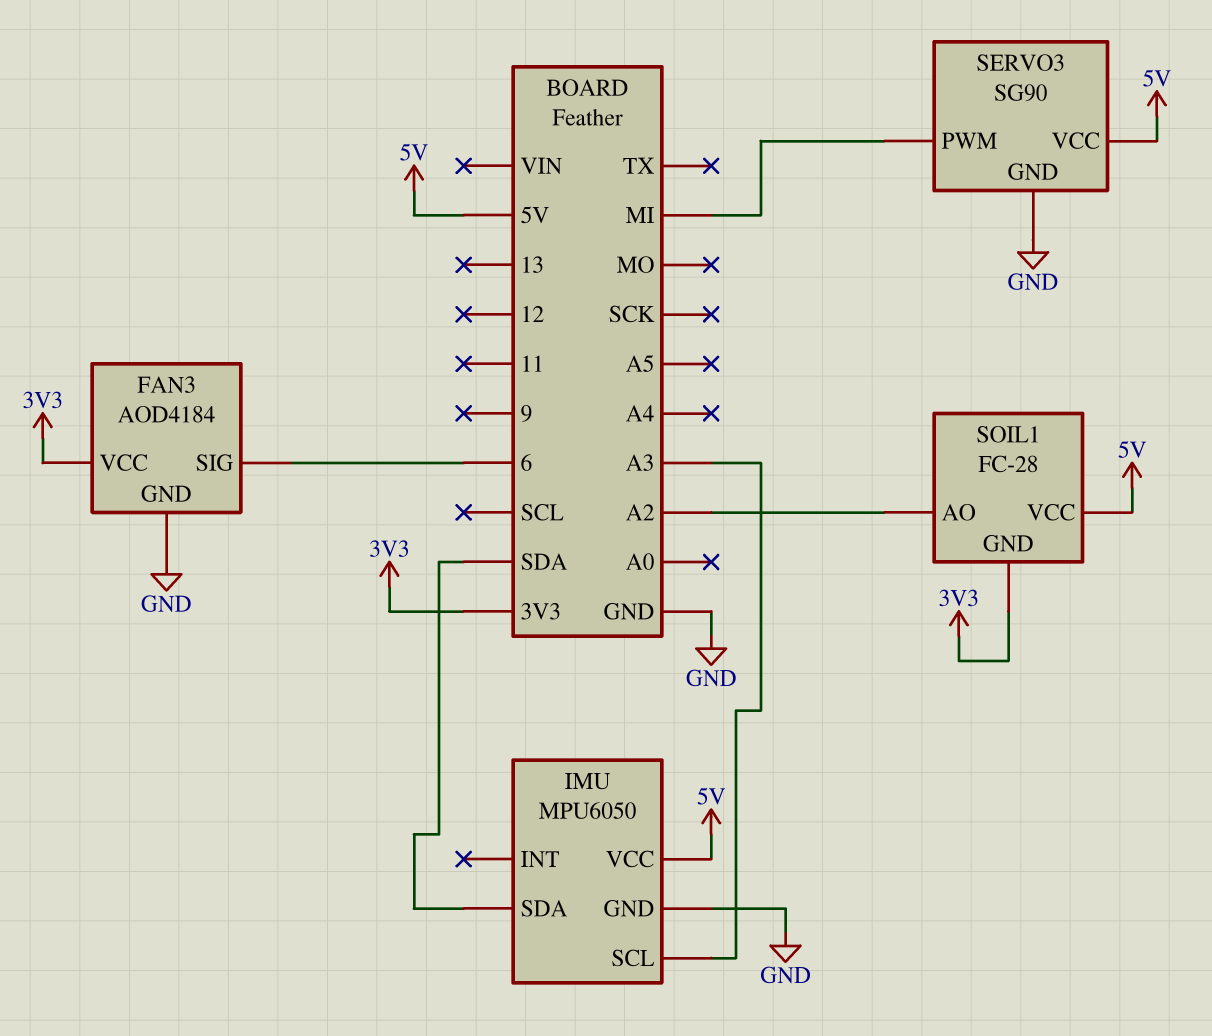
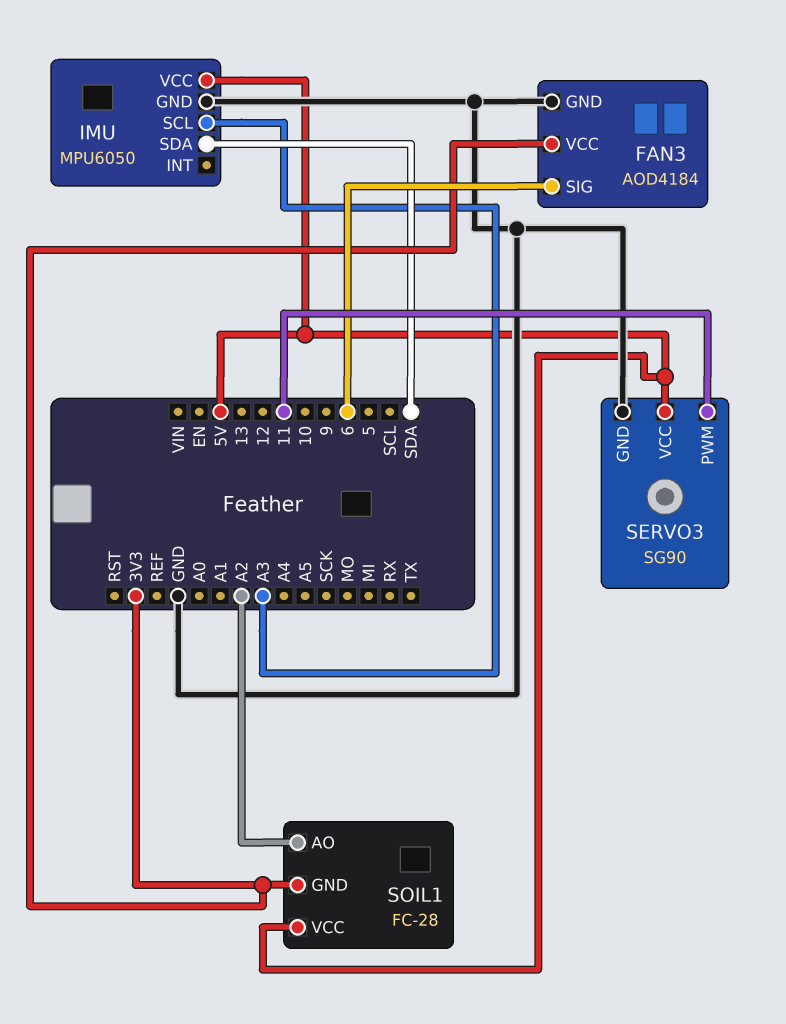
SERVO3 pin PWM: MI -> 11

